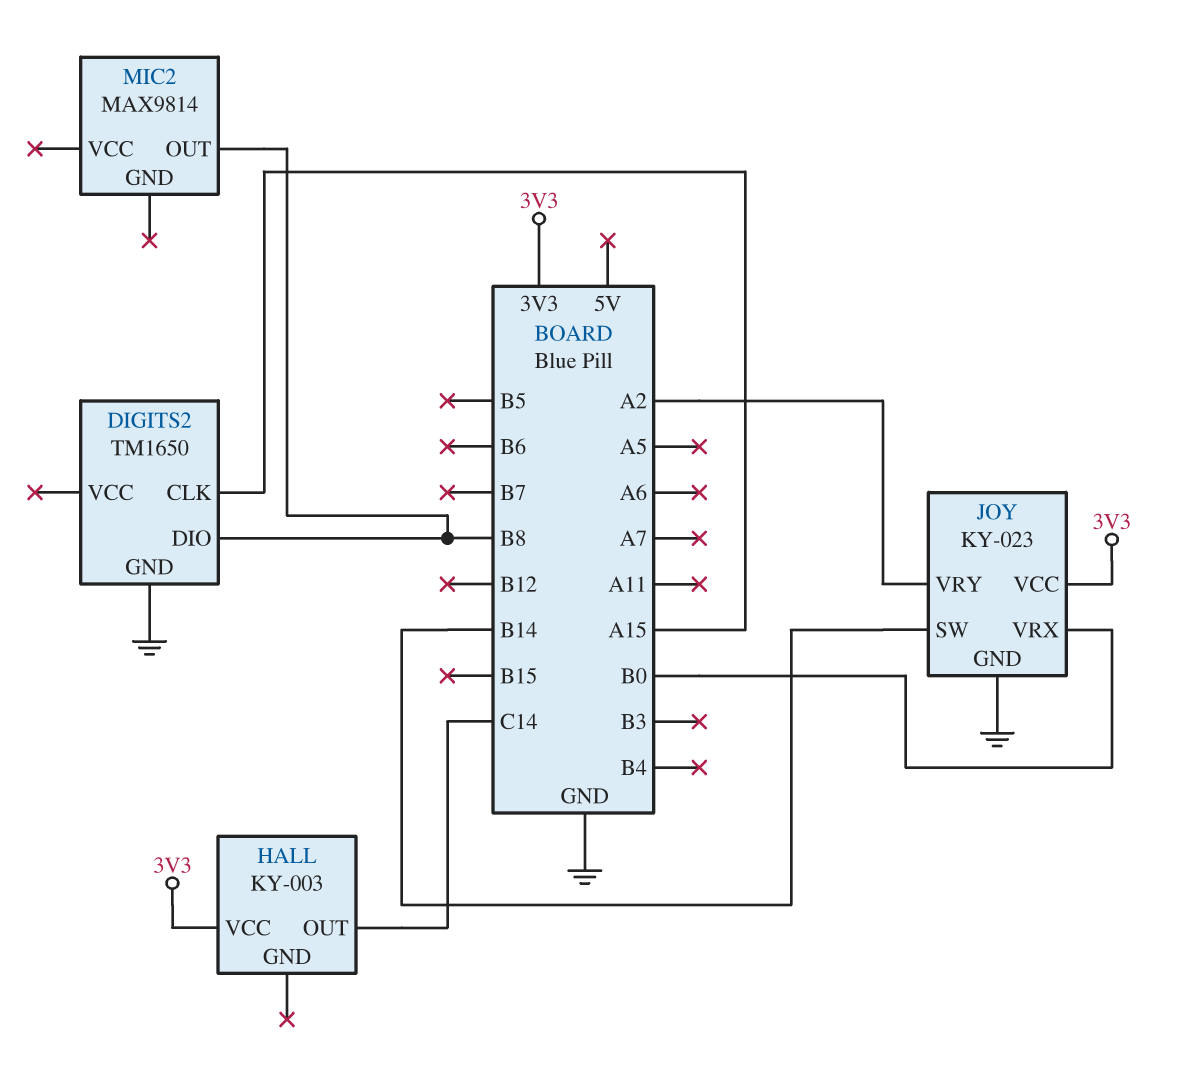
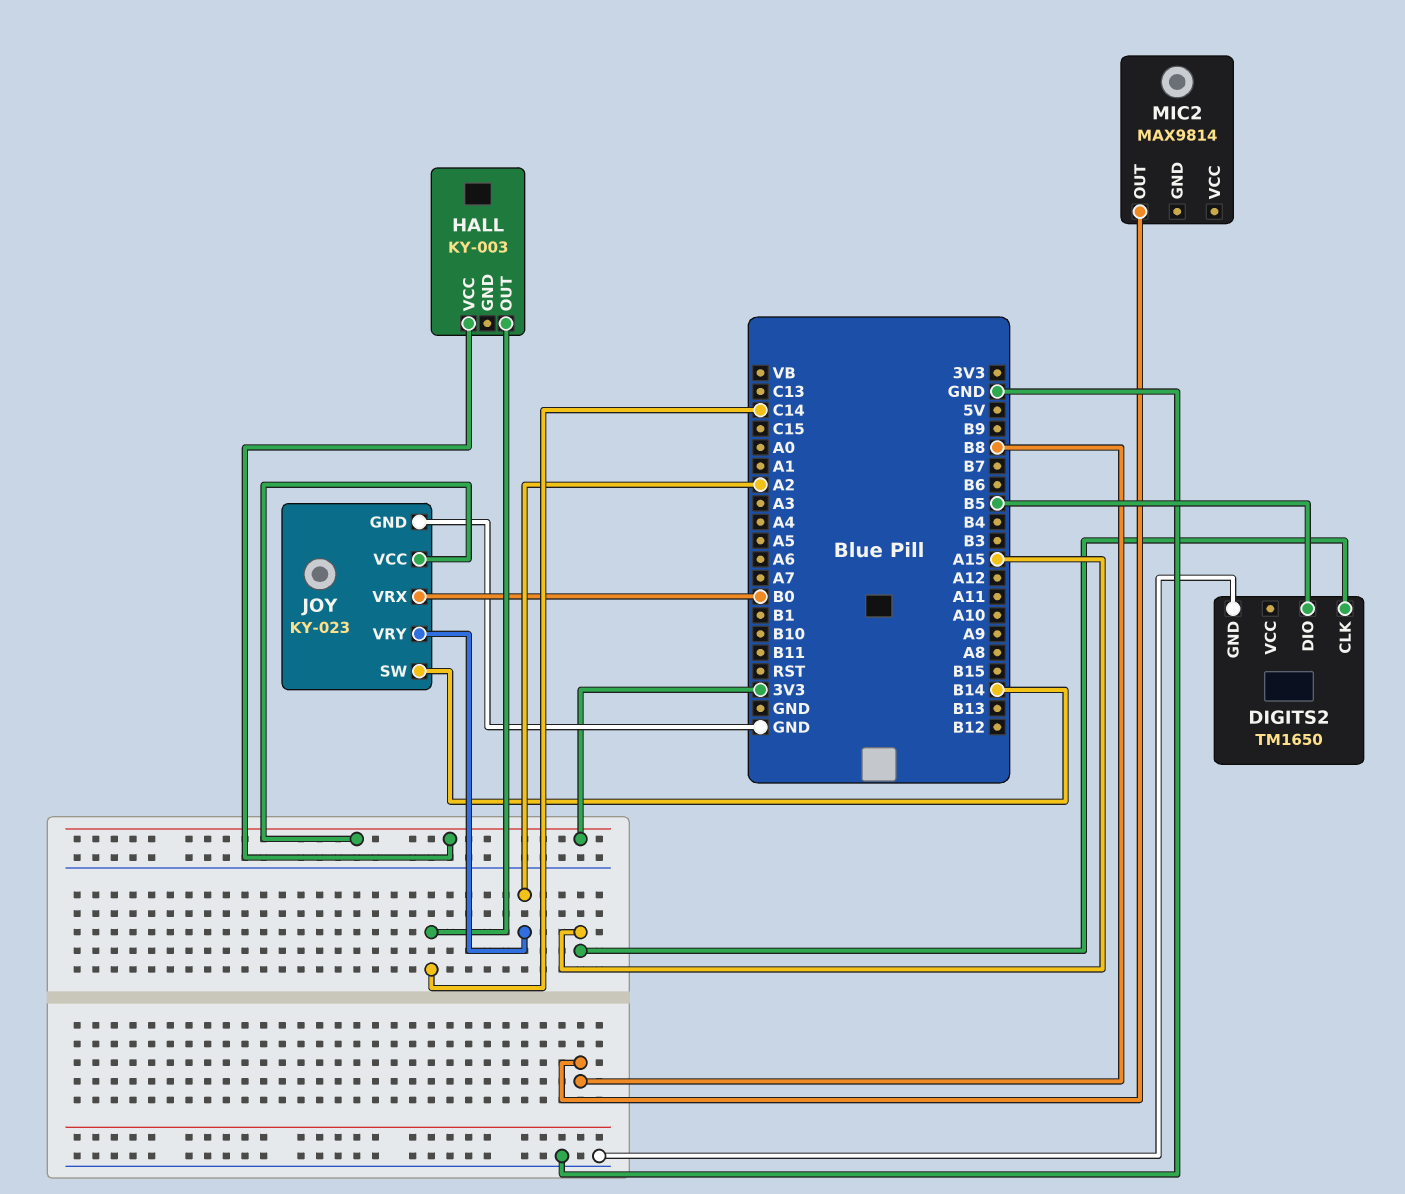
DIGITS2 pin DIO: B8 -> B5

